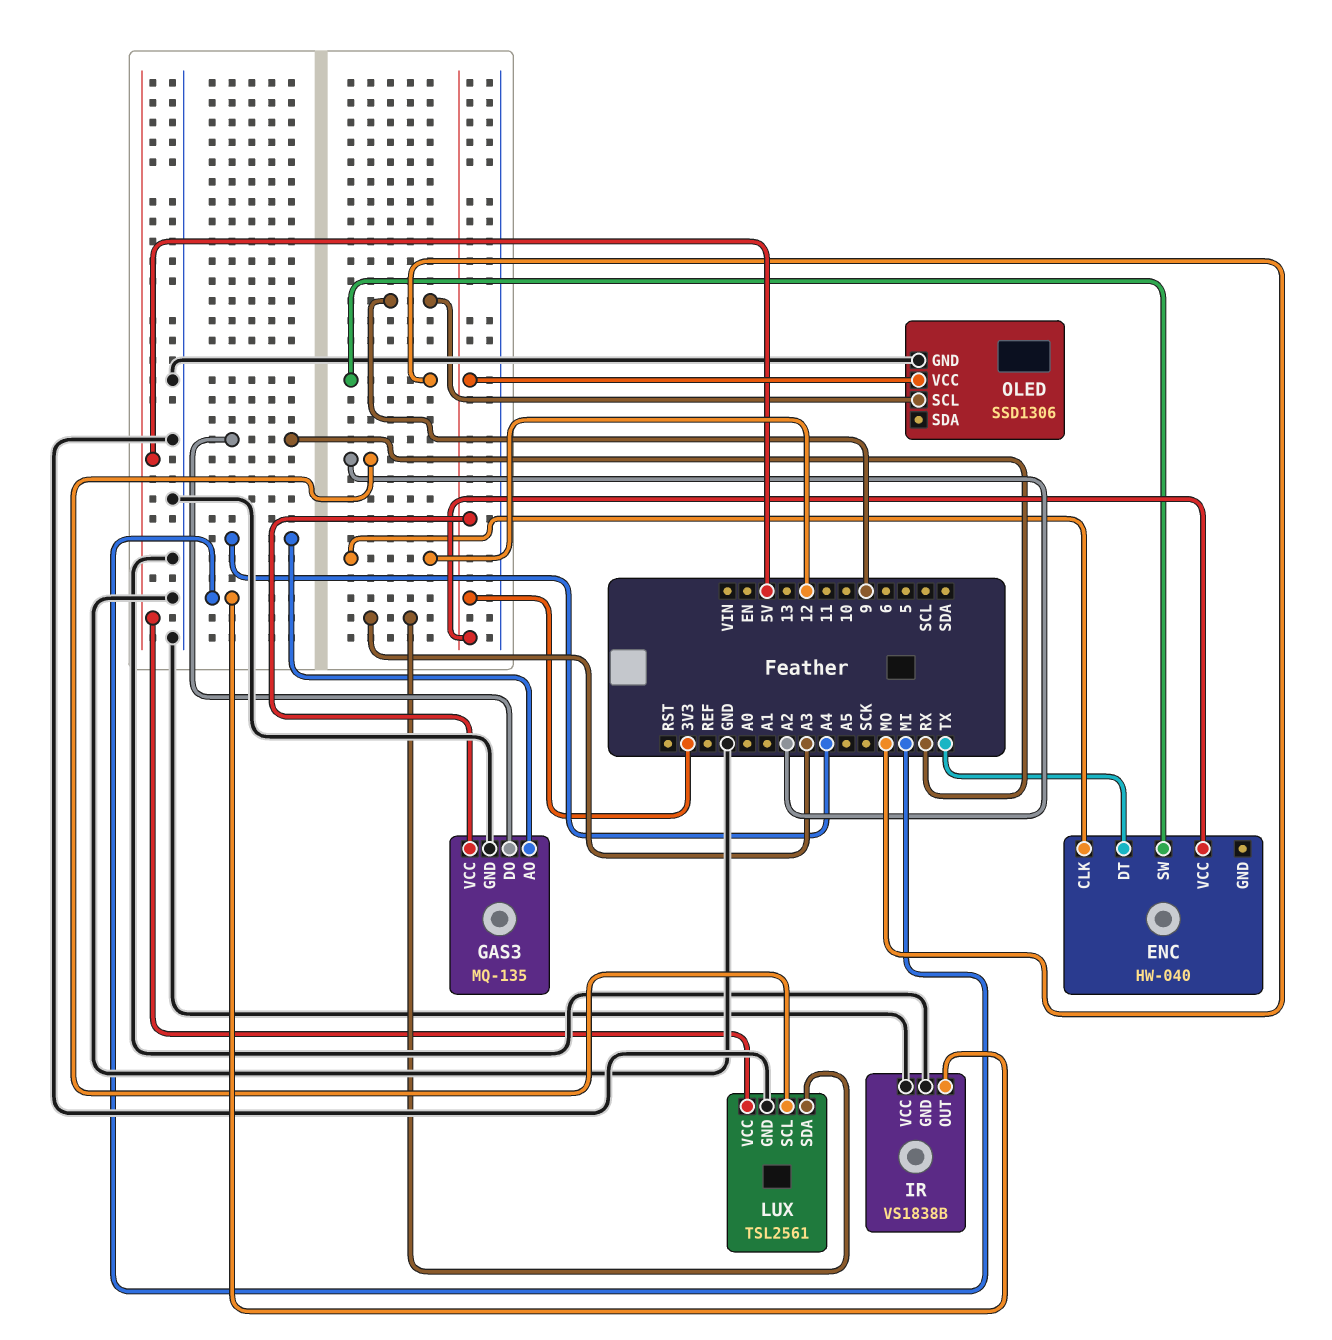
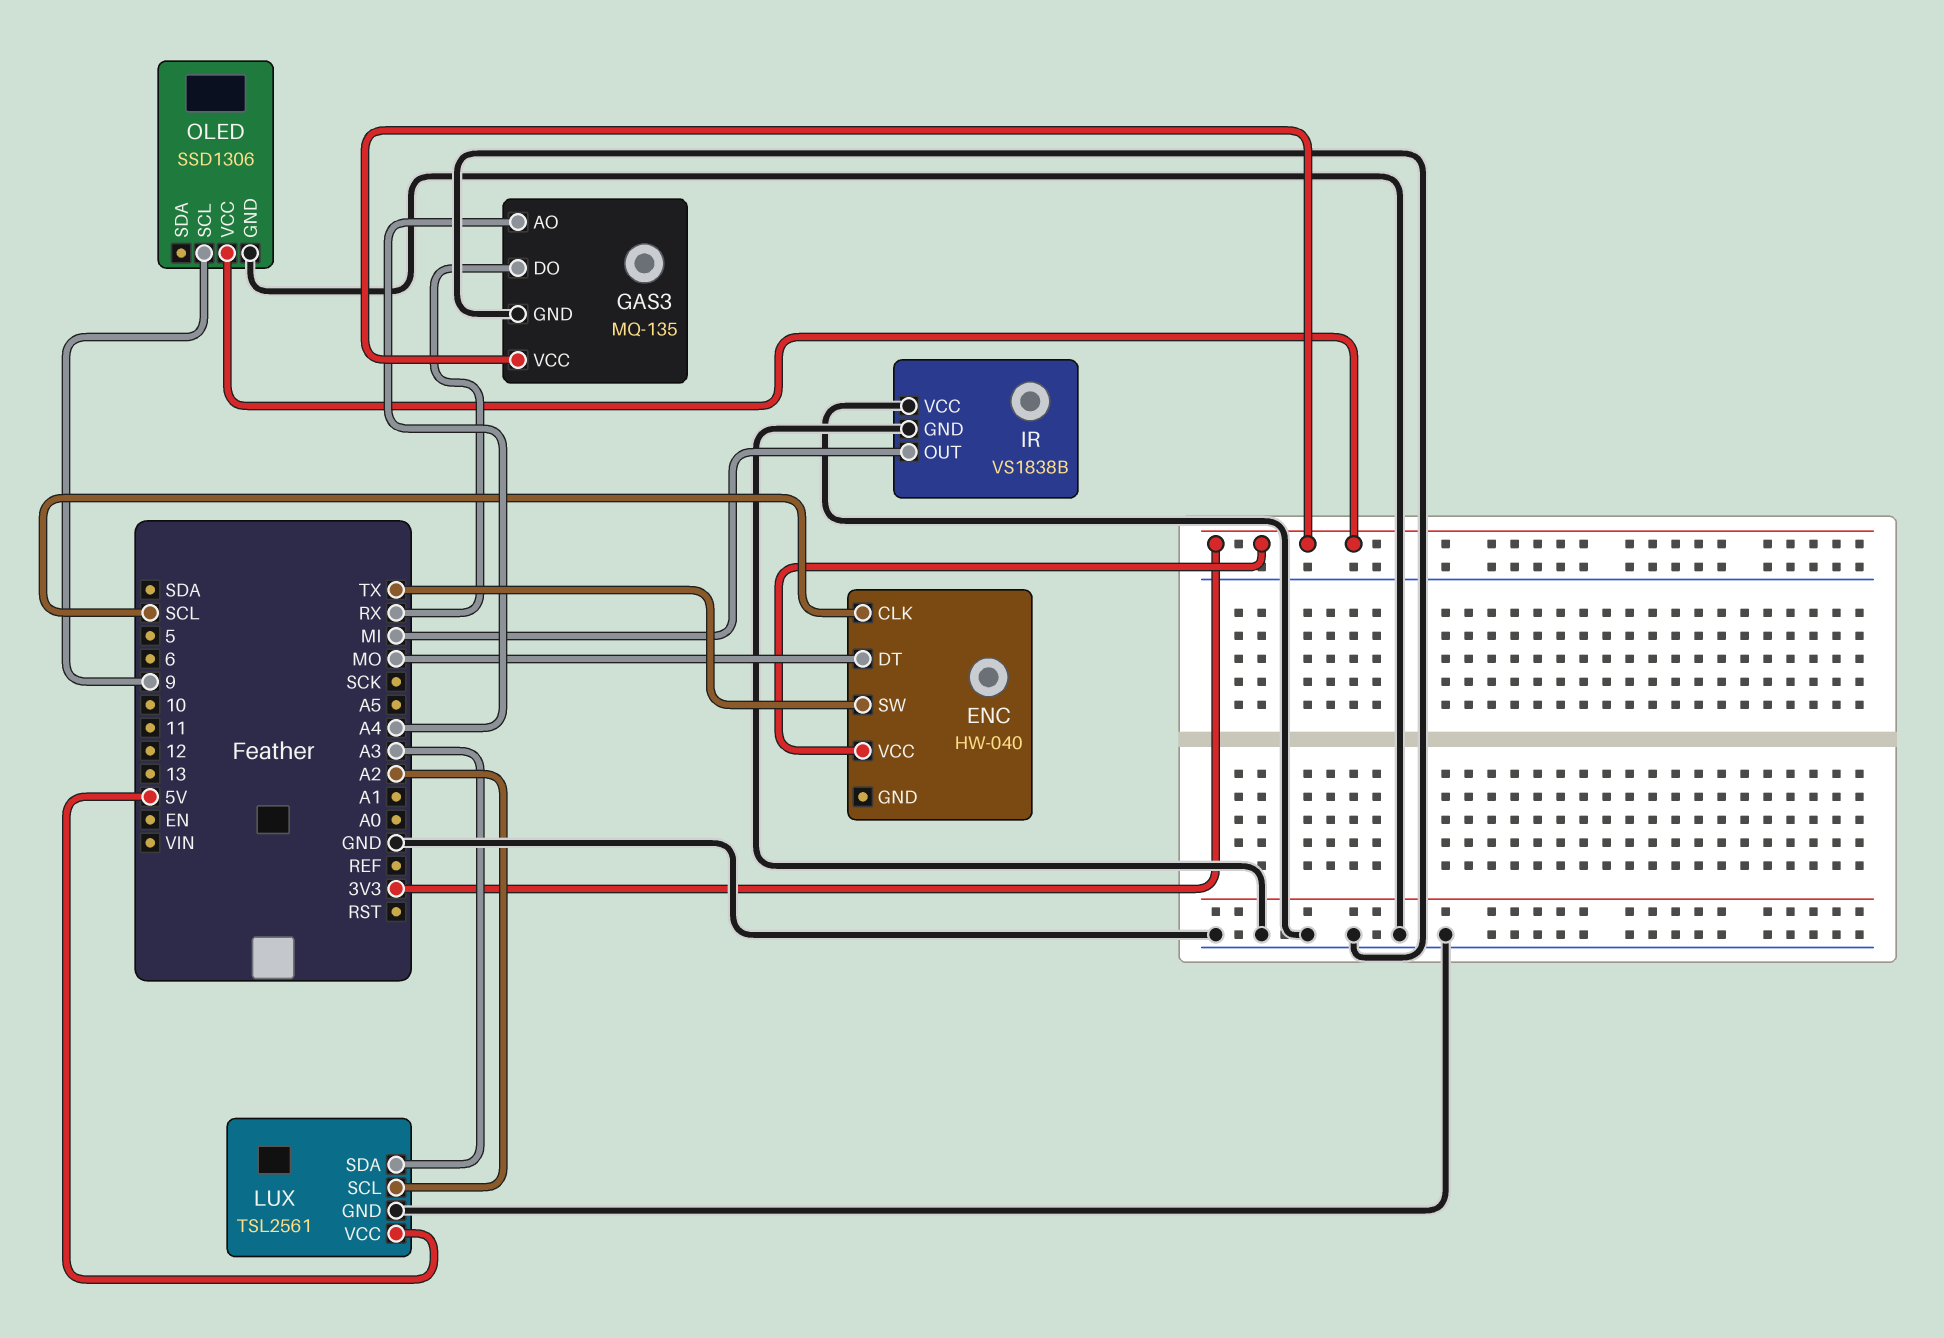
ENC pin CLK: 12 -> SCL
ENC pin DT: TX -> MO
ENC pin SW: MO -> TX

